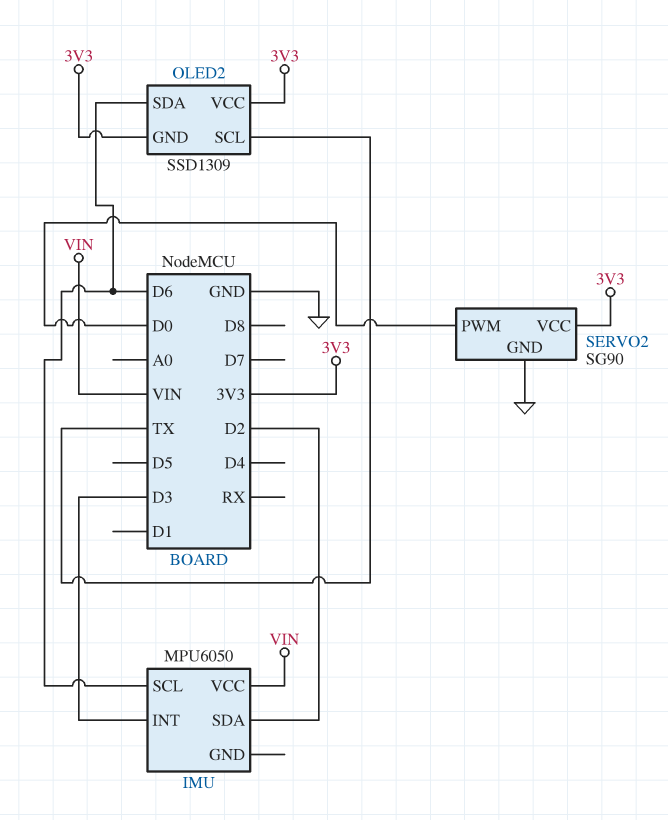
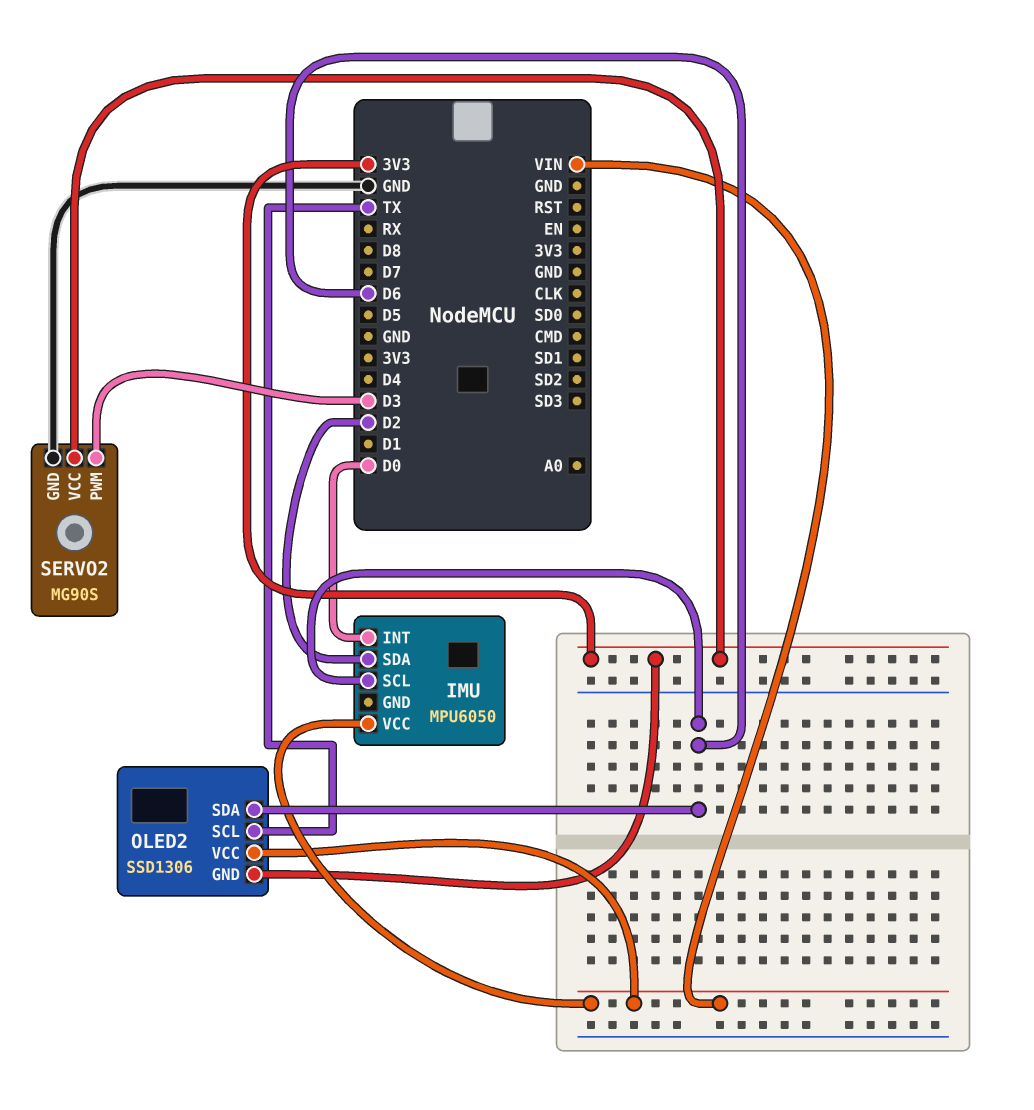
IMU pin INT: D3 -> D0
OLED2: SSD1309 -> SSD1306
OLED2 pin VCC: 3V3 -> VIN
SERVO2: SG90 -> MG90S
SERVO2 pin PWM: D0 -> D3

